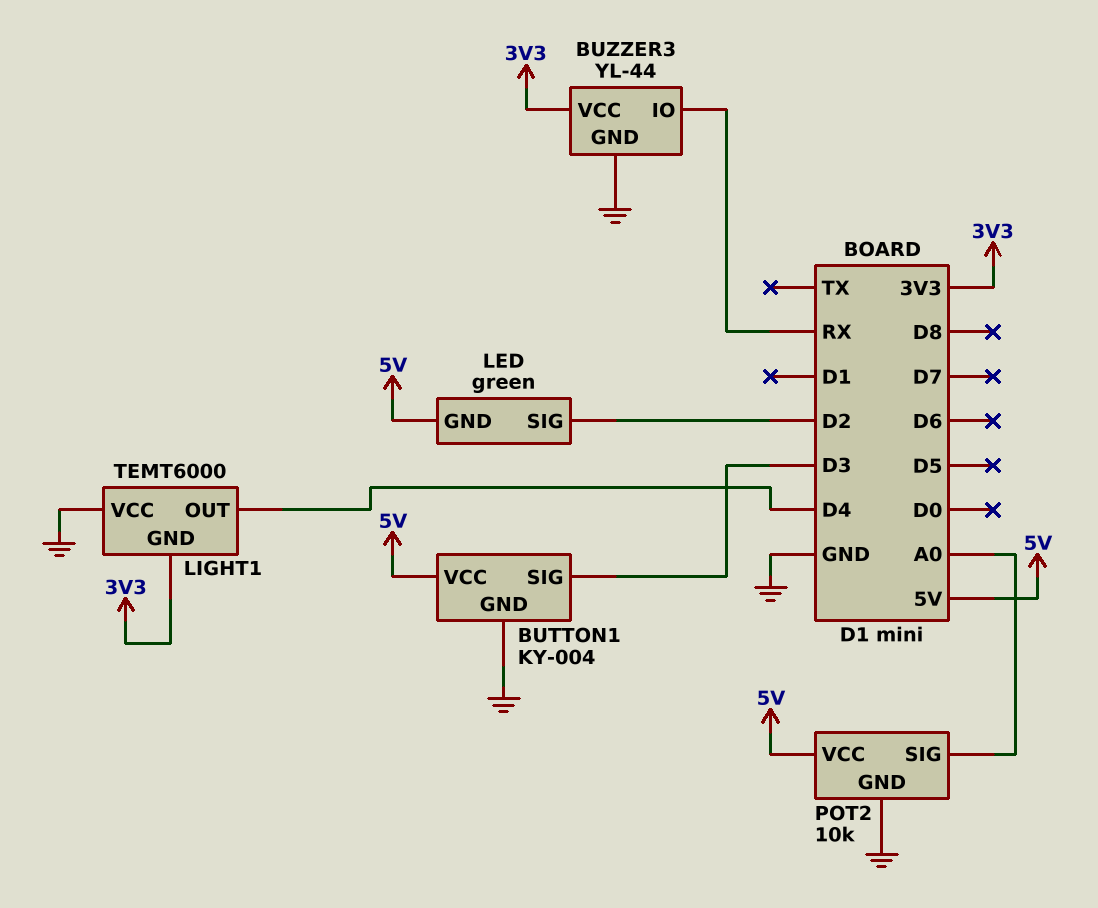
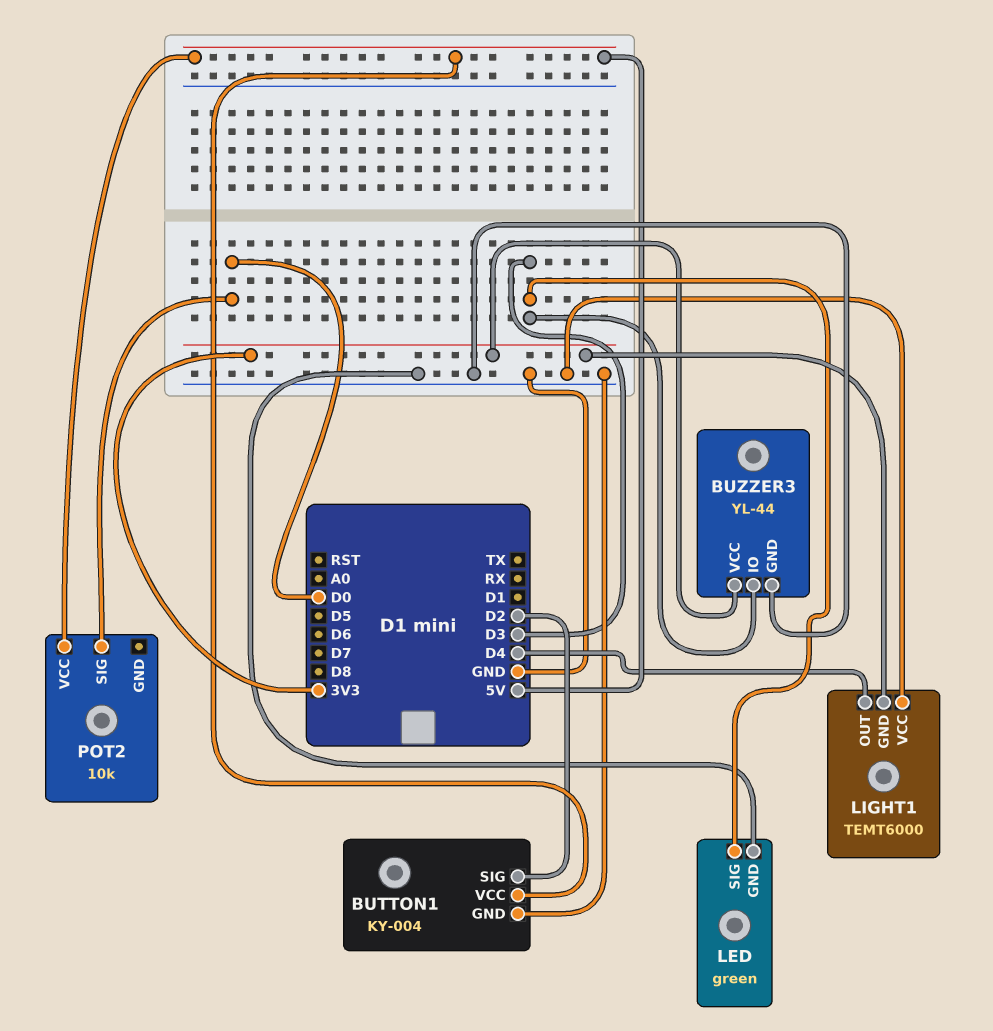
BUTTON1 pin SIG: D3 -> D2
BUZZER3 pin IO: RX -> D3
LED pin GND: 5V -> GND
LED pin SIG: D2 -> D3
POT2 pin GND: GND -> none
POT2 pin SIG: A0 -> D0

